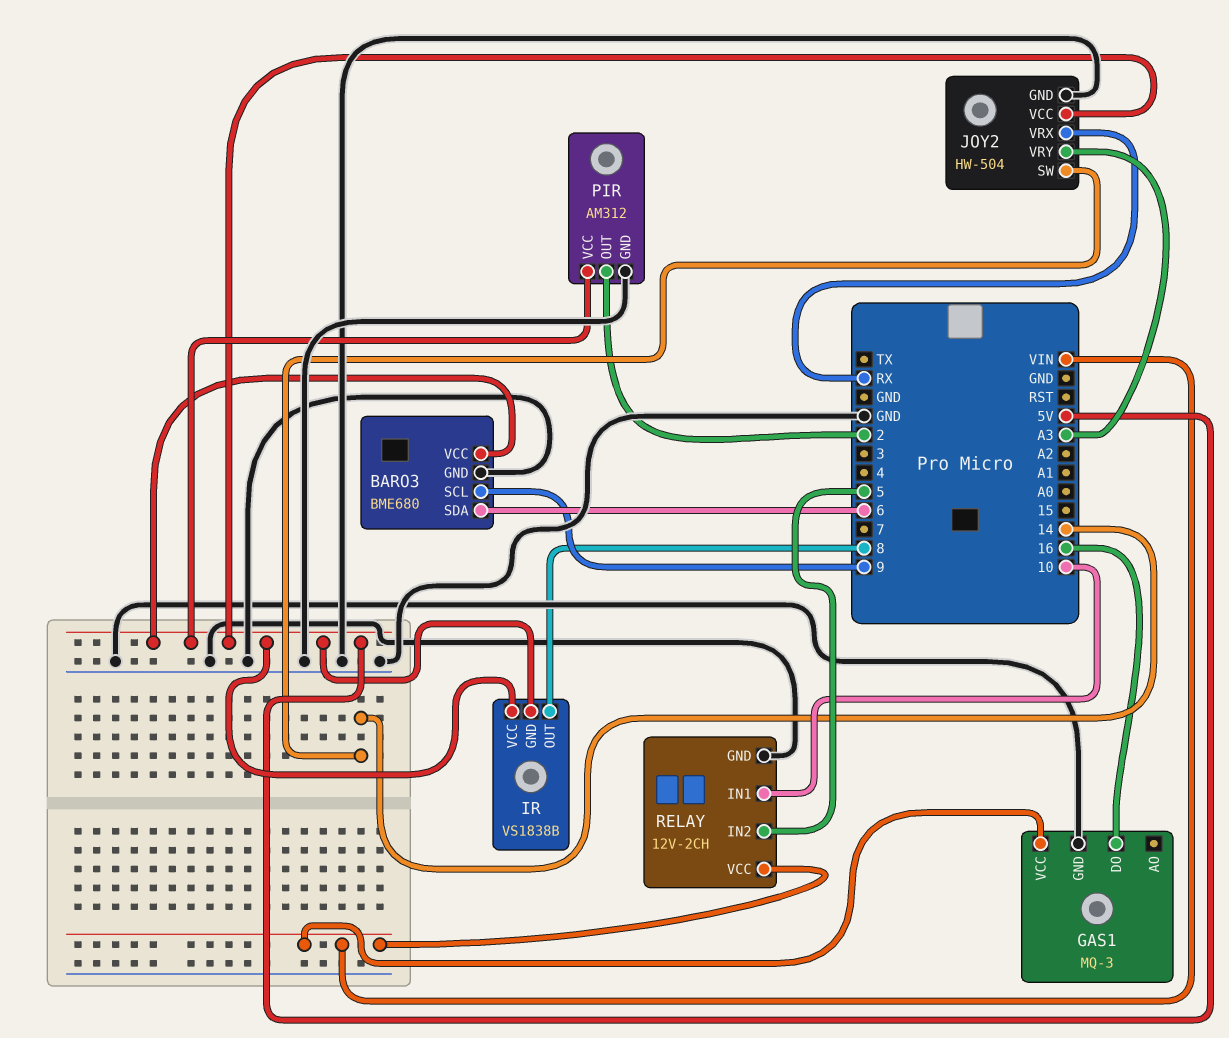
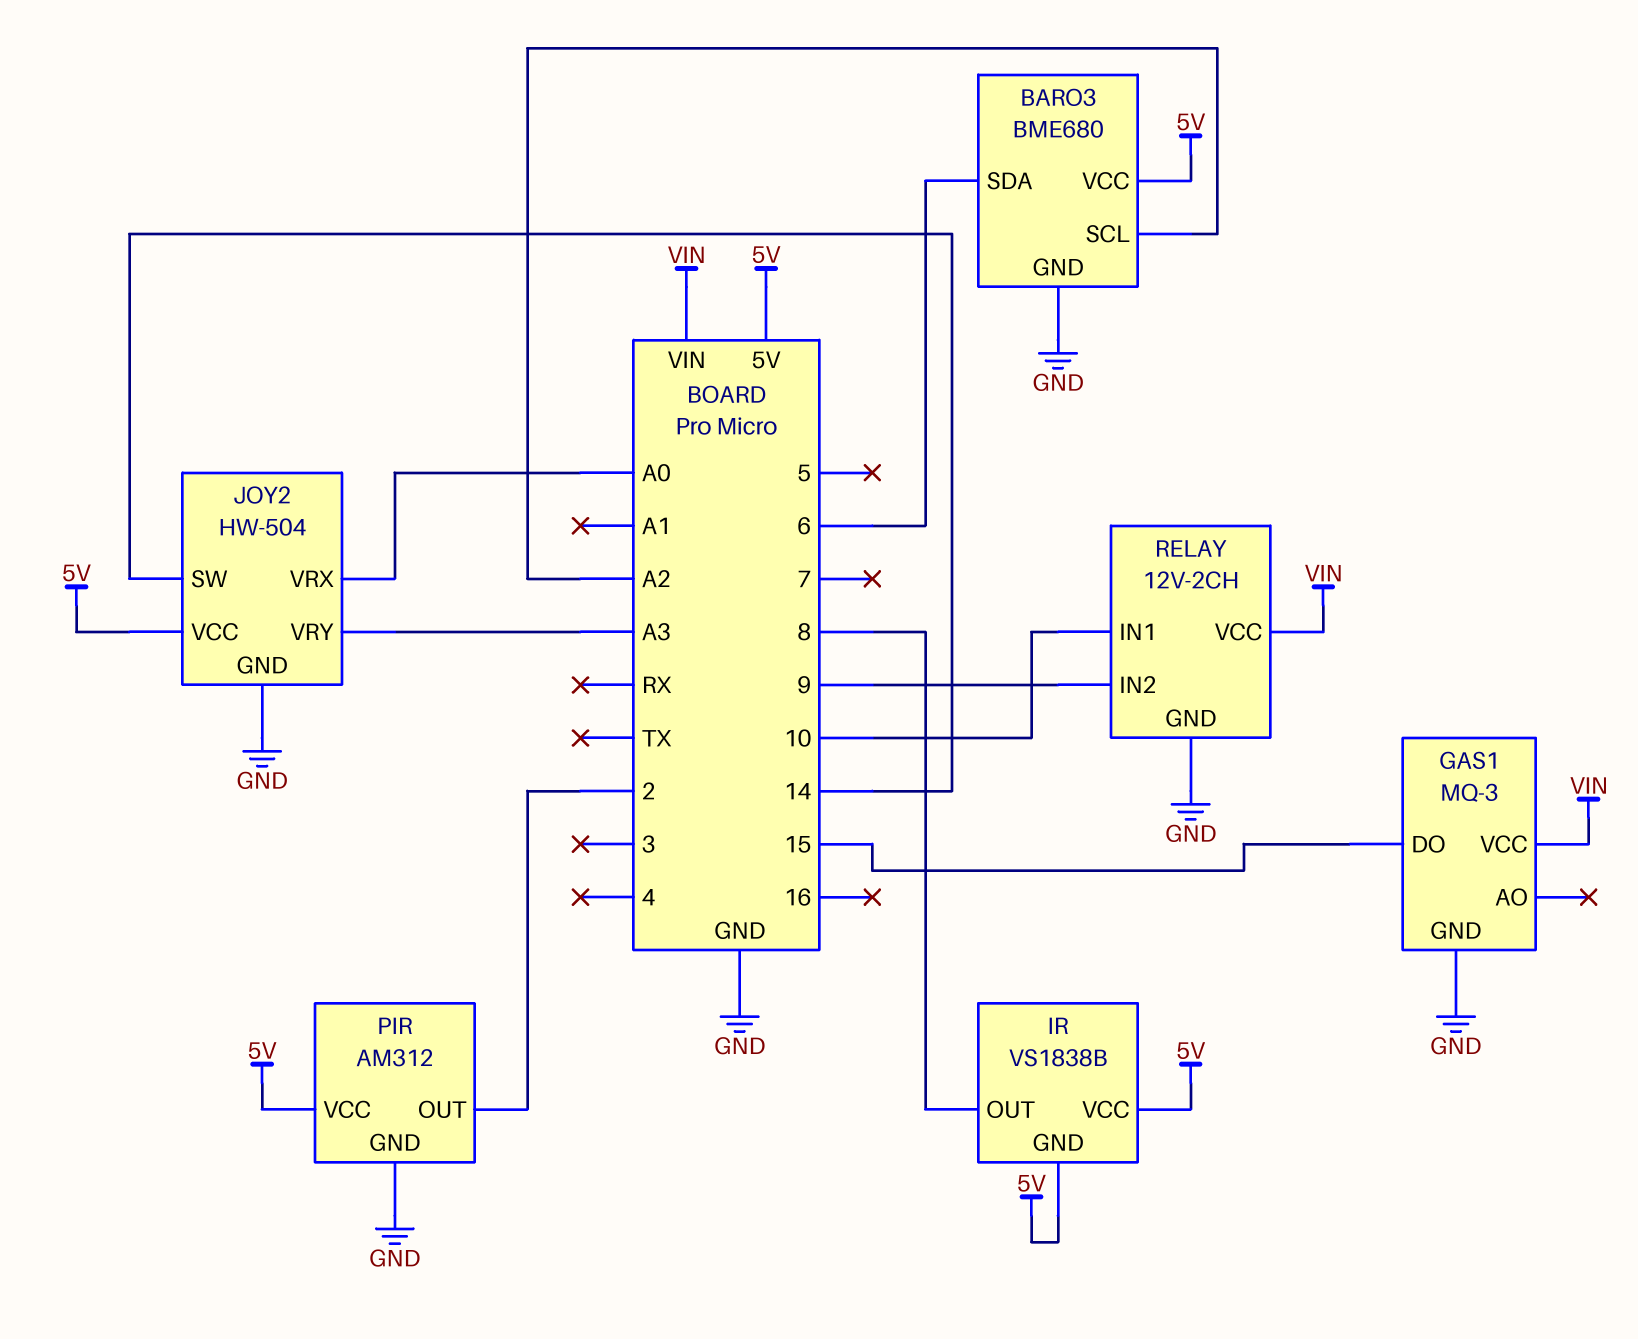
BARO3 pin SCL: 9 -> A2
GAS1 pin DO: 16 -> 15
JOY2 pin VRX: RX -> A0
RELAY pin IN2: 5 -> 9

